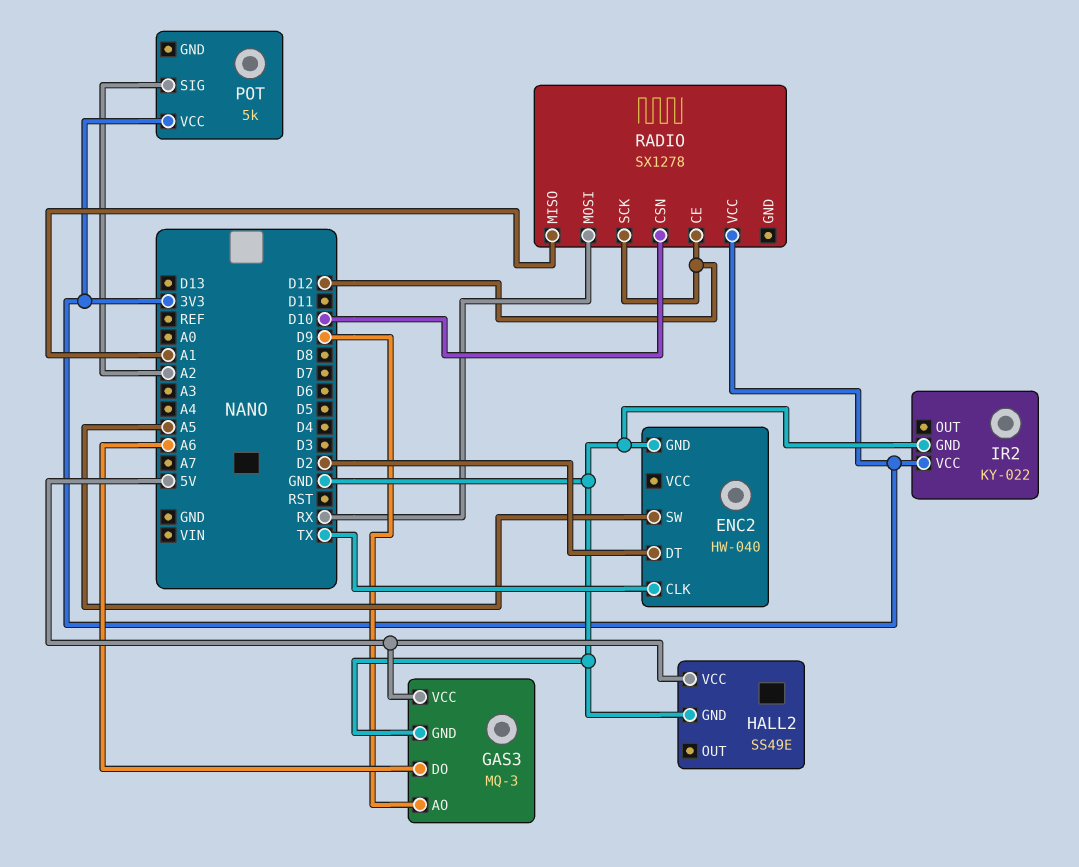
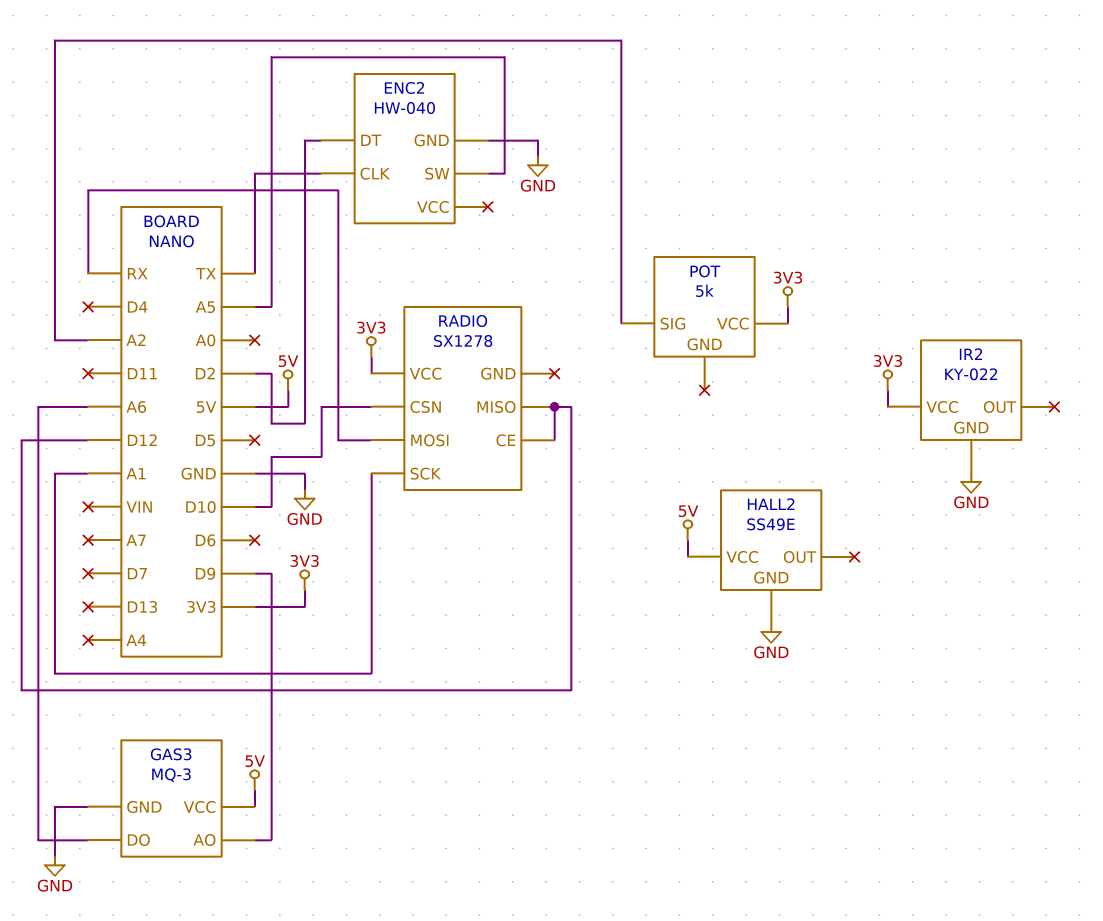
RADIO pin MISO: A1 -> D12
RADIO pin SCK: D12 -> A1

